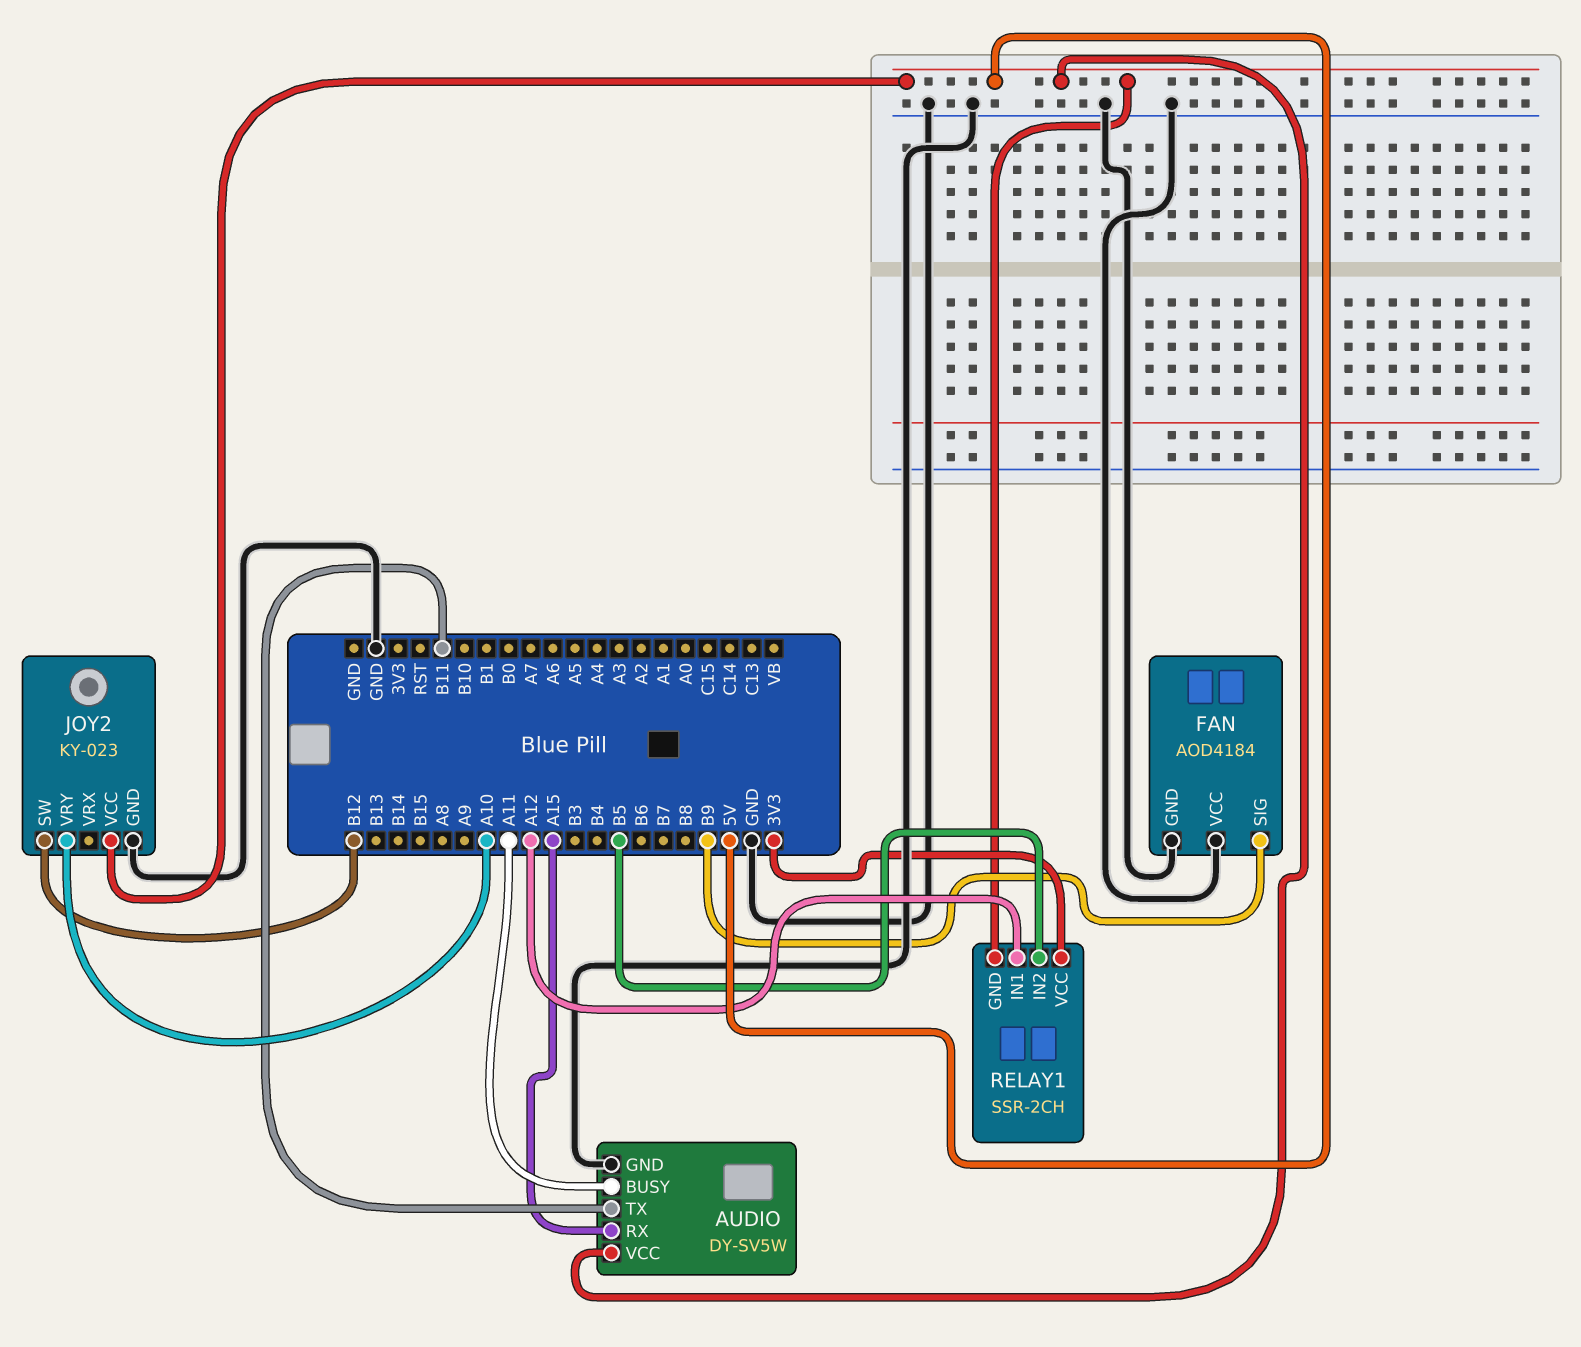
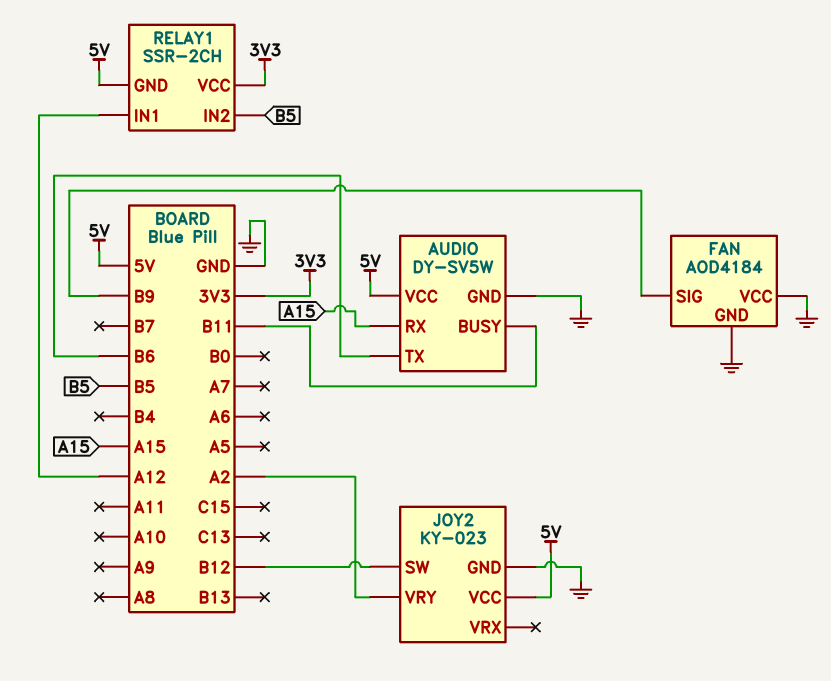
AUDIO pin BUSY: A11 -> B11
AUDIO pin TX: B11 -> B6
JOY2 pin VRY: A10 -> A2

